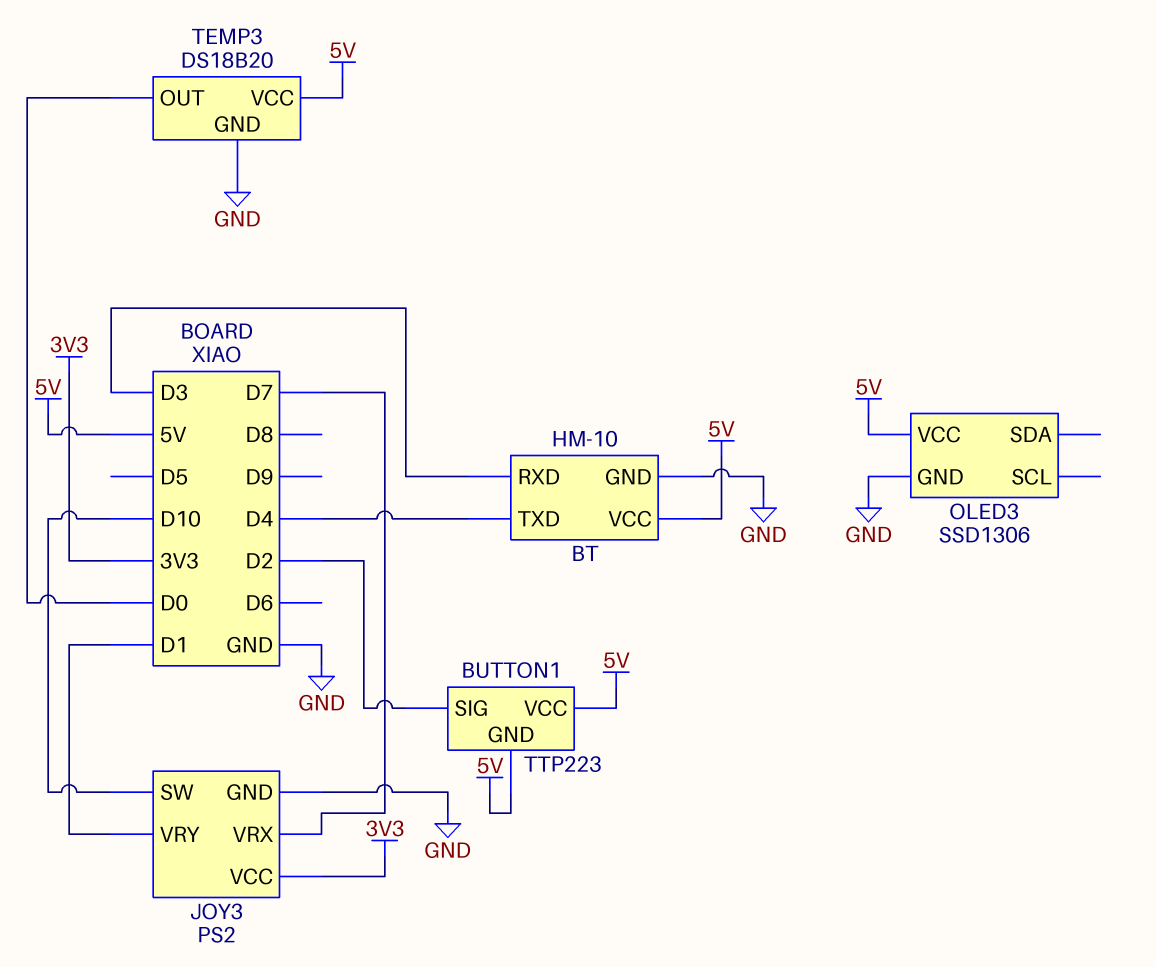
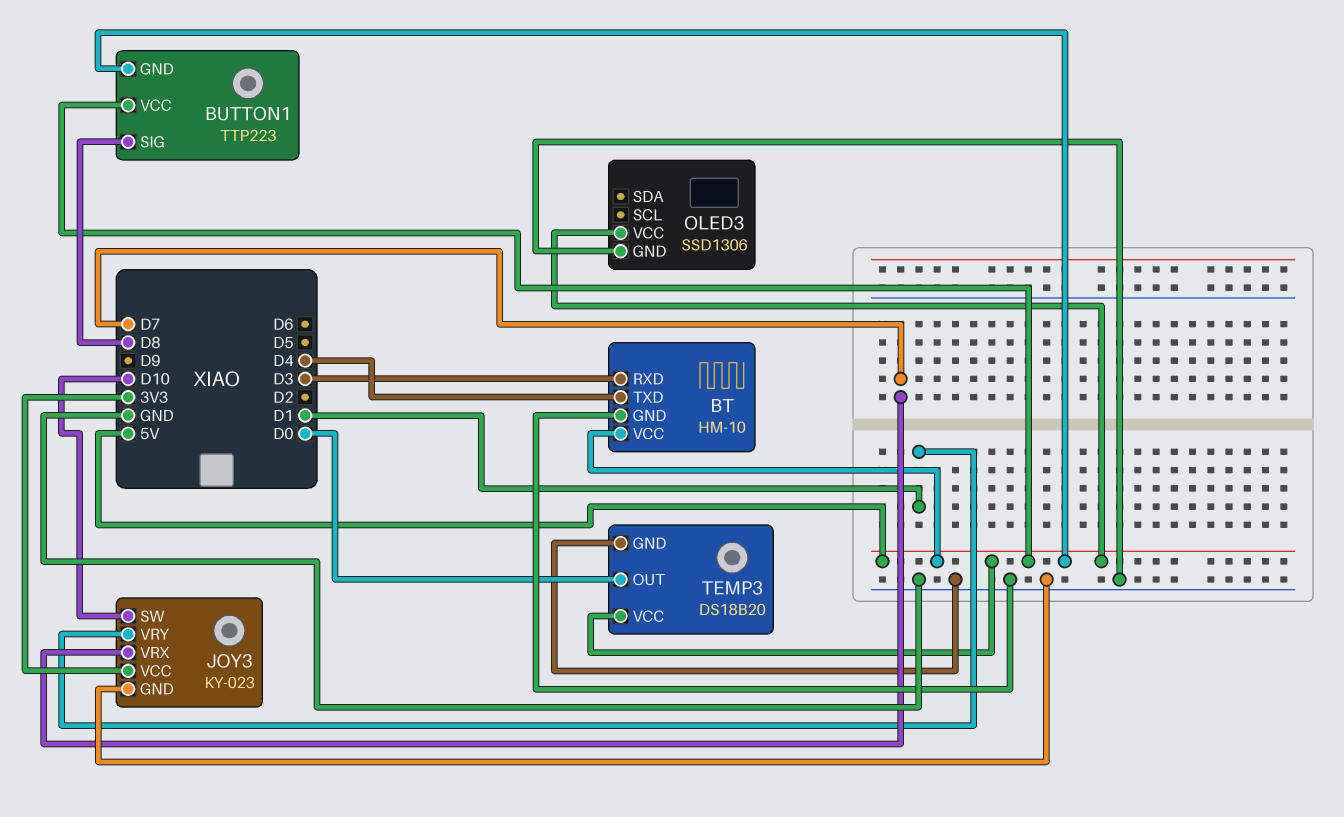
BUTTON1 pin SIG: D2 -> D8
JOY3: PS2 -> KY-023

